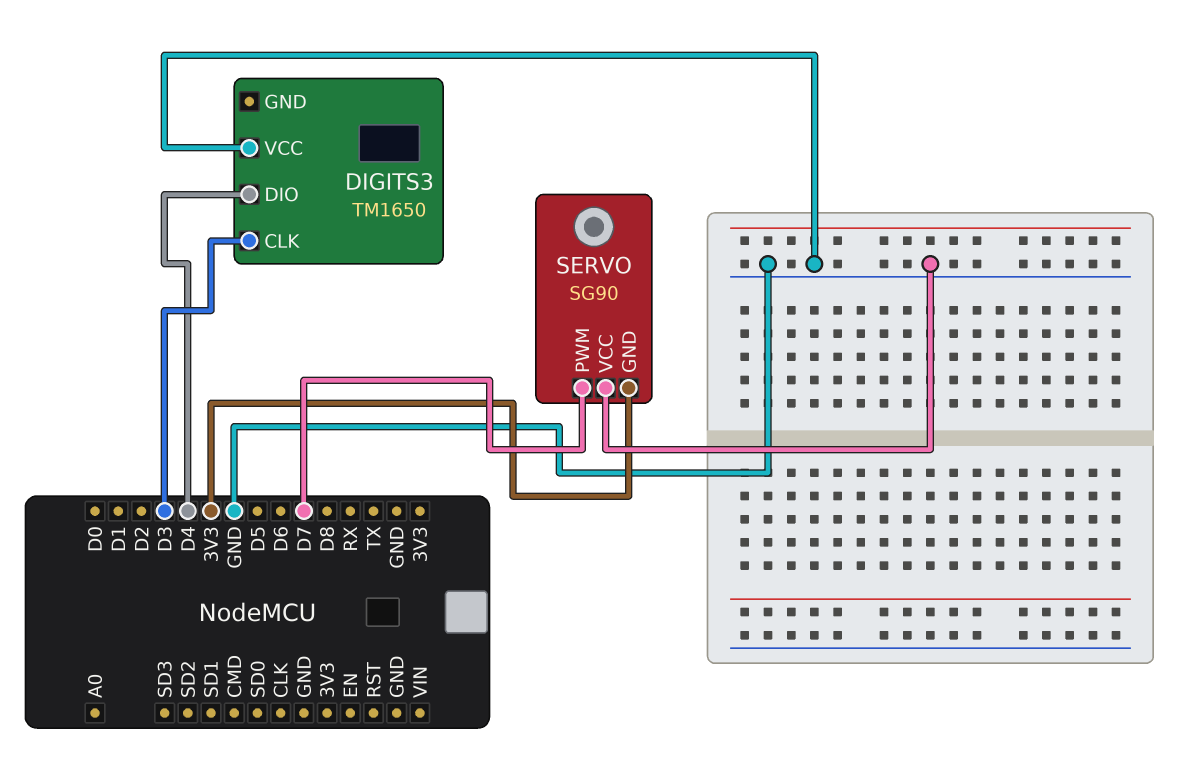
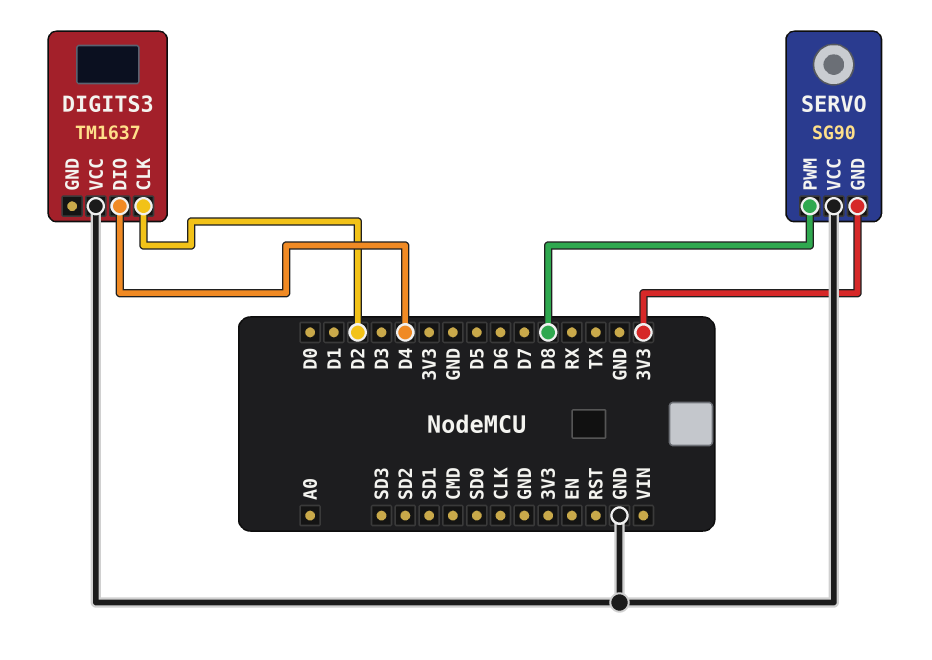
DIGITS3: TM1650 -> TM1637
DIGITS3 pin CLK: D3 -> D2
SERVO pin PWM: D7 -> D8

